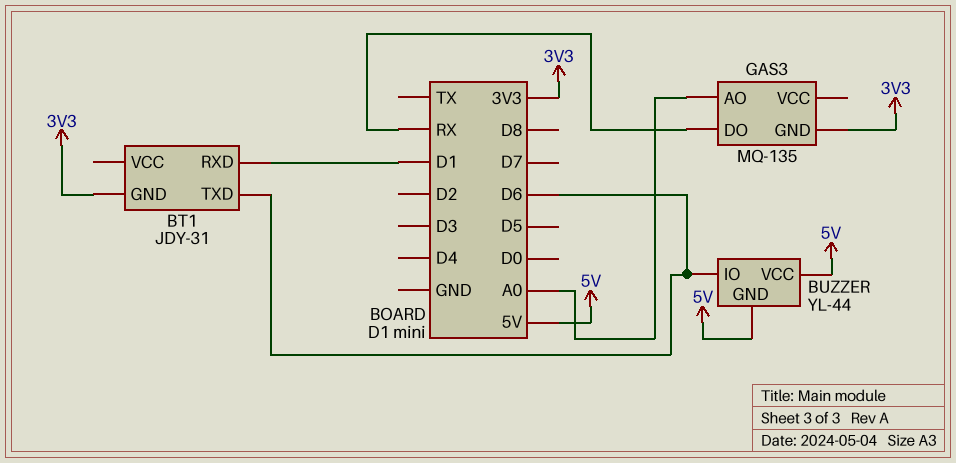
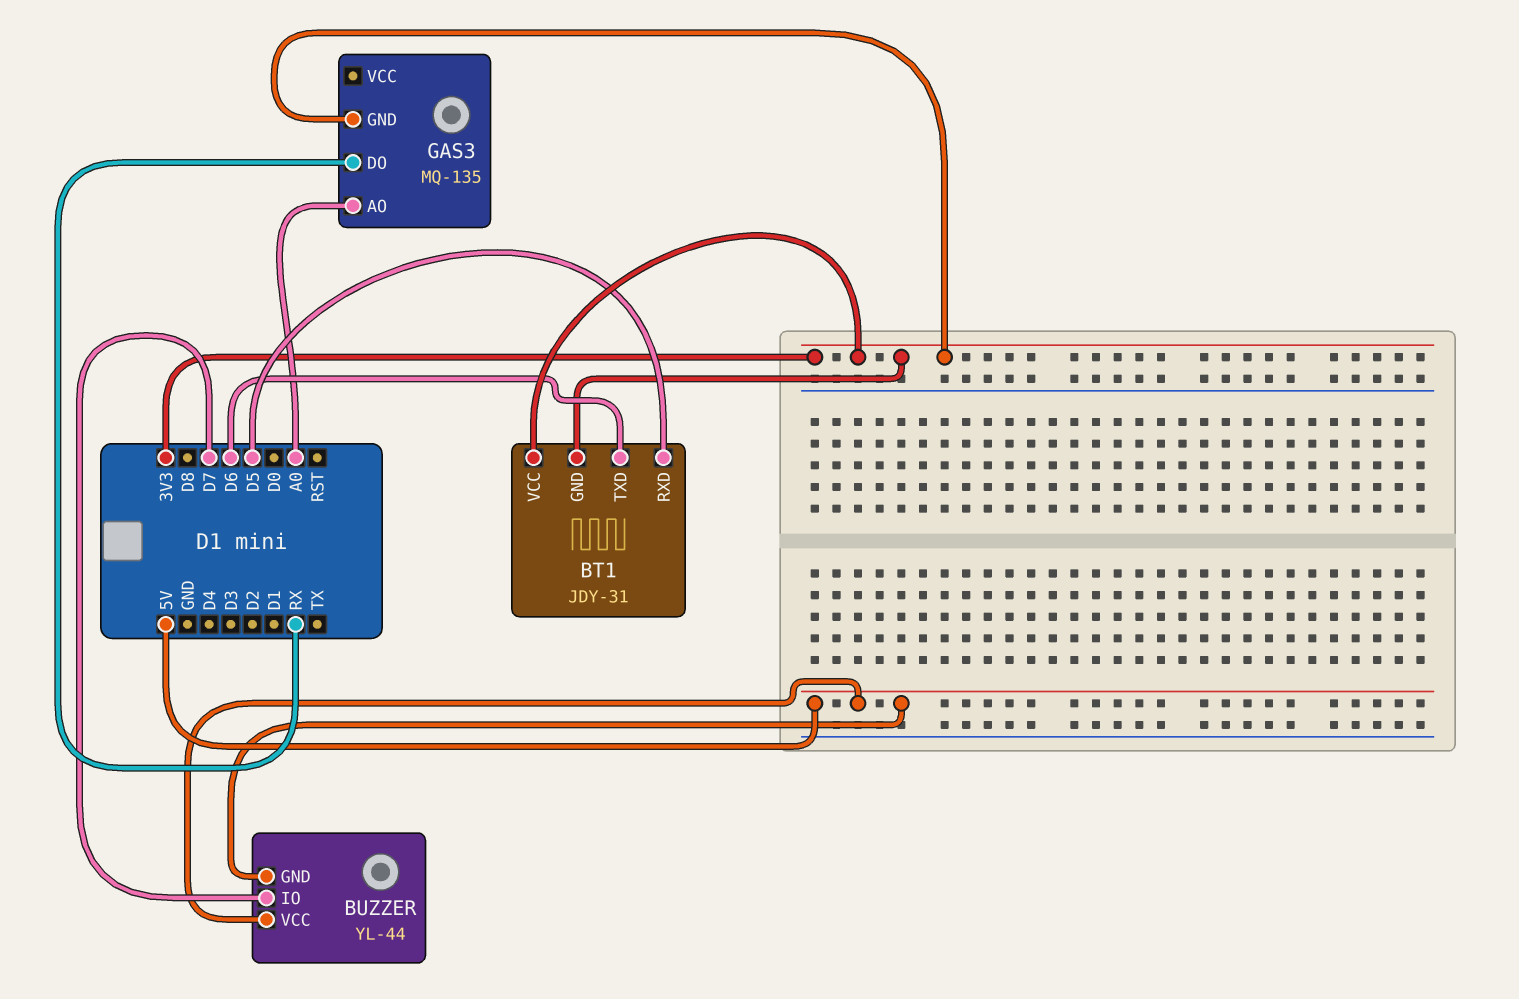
BT1 pin RXD: D1 -> D5
BT1 pin VCC: none -> 3V3
BUZZER pin IO: D6 -> D7

